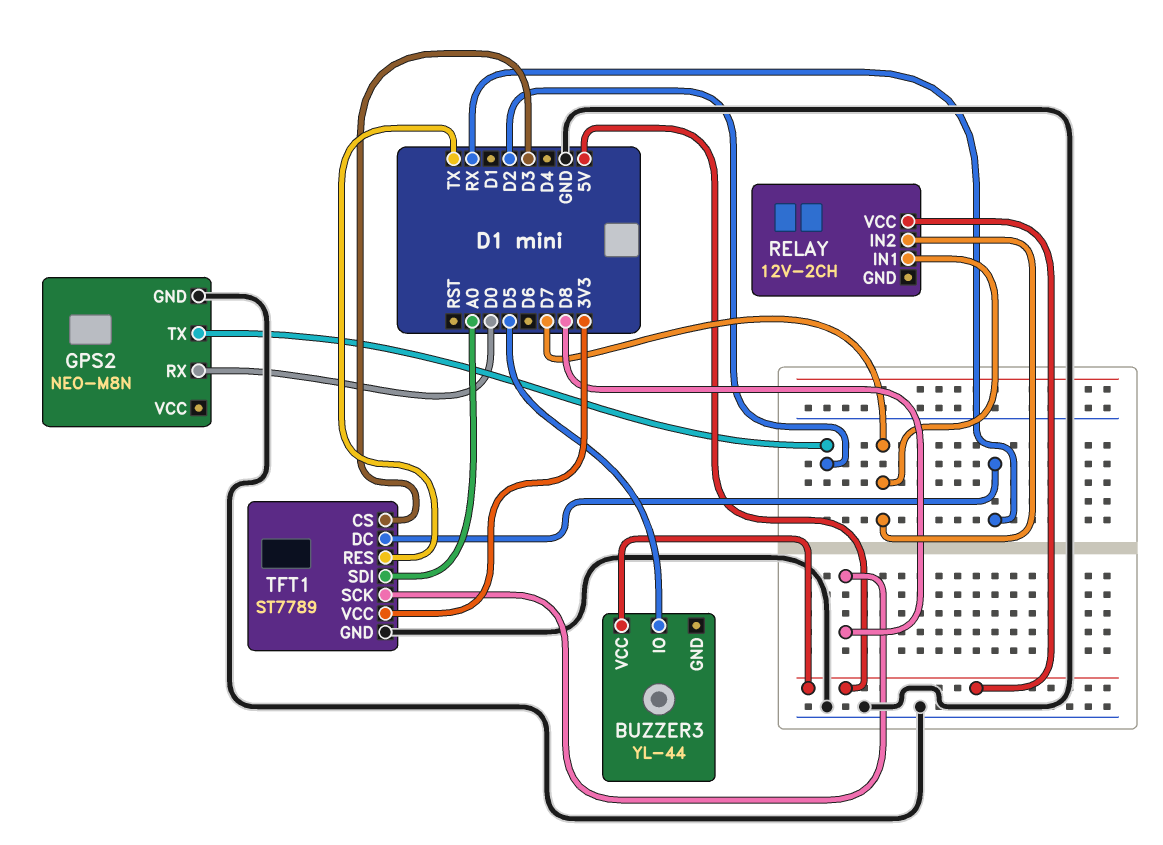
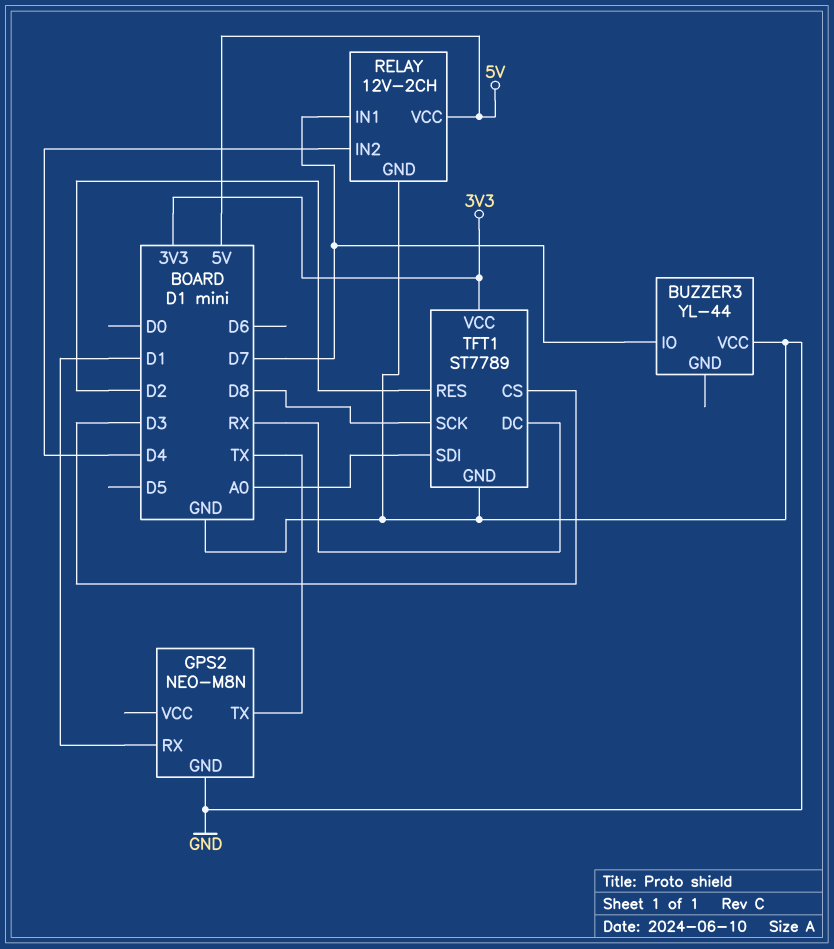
BUZZER3 pin IO: D5 -> D7
BUZZER3 pin VCC: 5V -> GND
GPS2 pin RX: D0 -> D1
GPS2 pin TX: D2 -> TX
RELAY pin GND: none -> GND
RELAY pin IN2: D7 -> D4
TFT1 pin RES: TX -> D2

